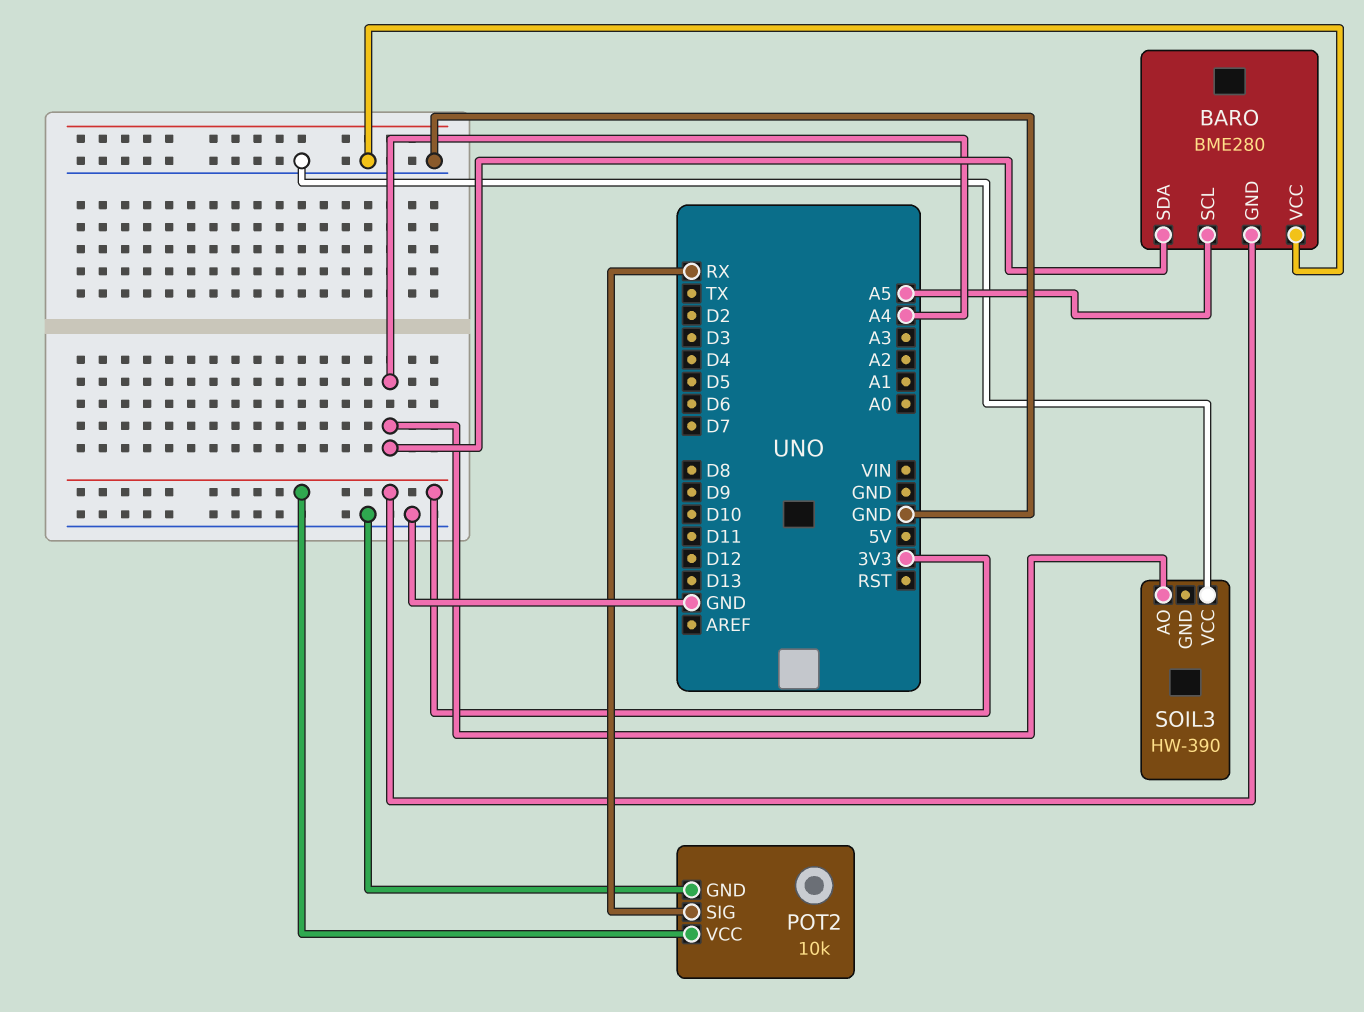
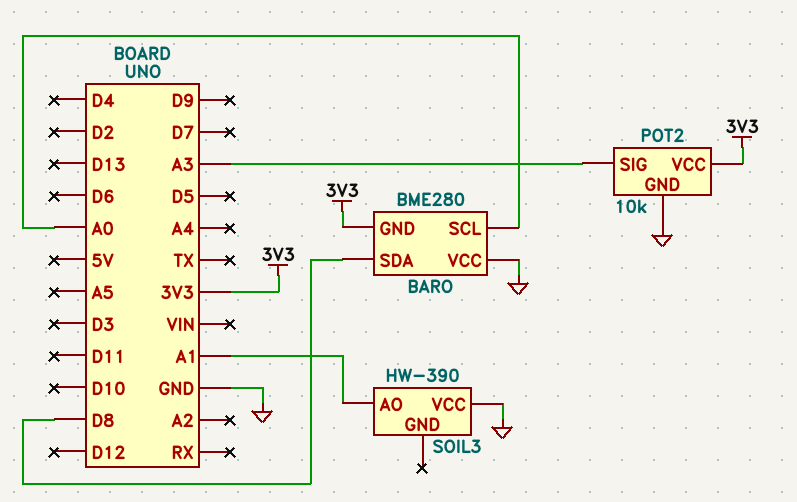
BARO pin SCL: A5 -> A0
BARO pin SDA: A4 -> D8
POT2 pin SIG: RX -> A3
SOIL3 pin AO: A4 -> A1

